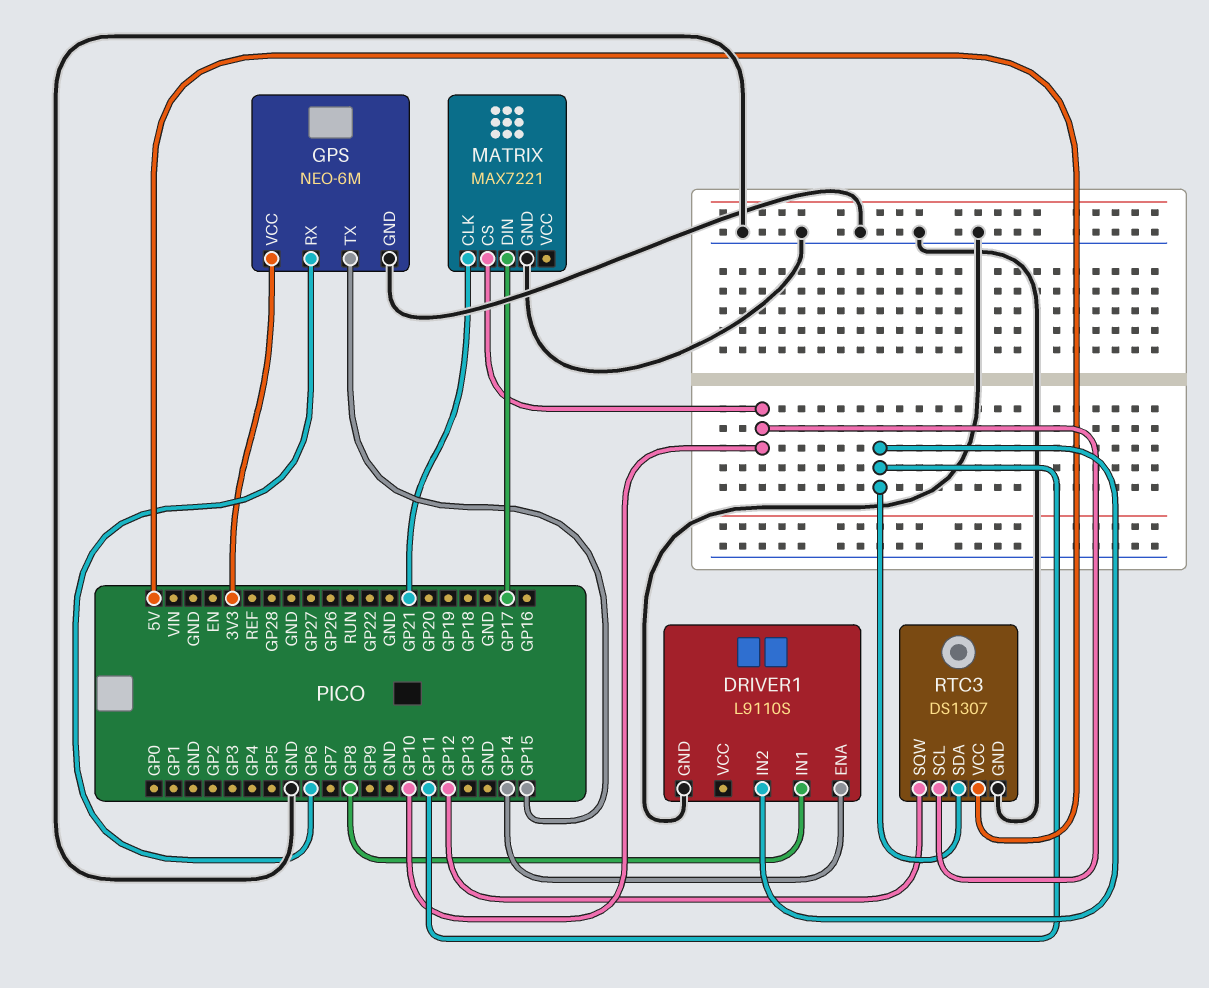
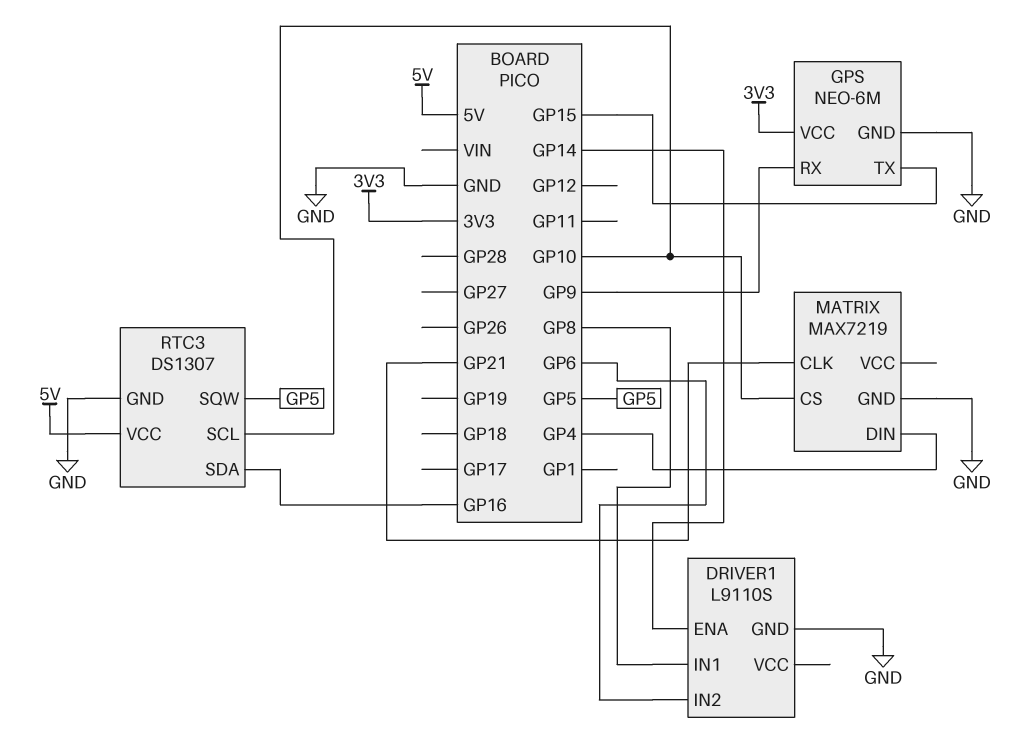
DRIVER1 pin IN2: GP11 -> GP6
GPS pin RX: GP6 -> GP9
MATRIX: MAX7221 -> MAX7219
MATRIX pin DIN: GP17 -> GP4
RTC3 pin SDA: GP11 -> GP16
RTC3 pin SQW: GP12 -> GP5

